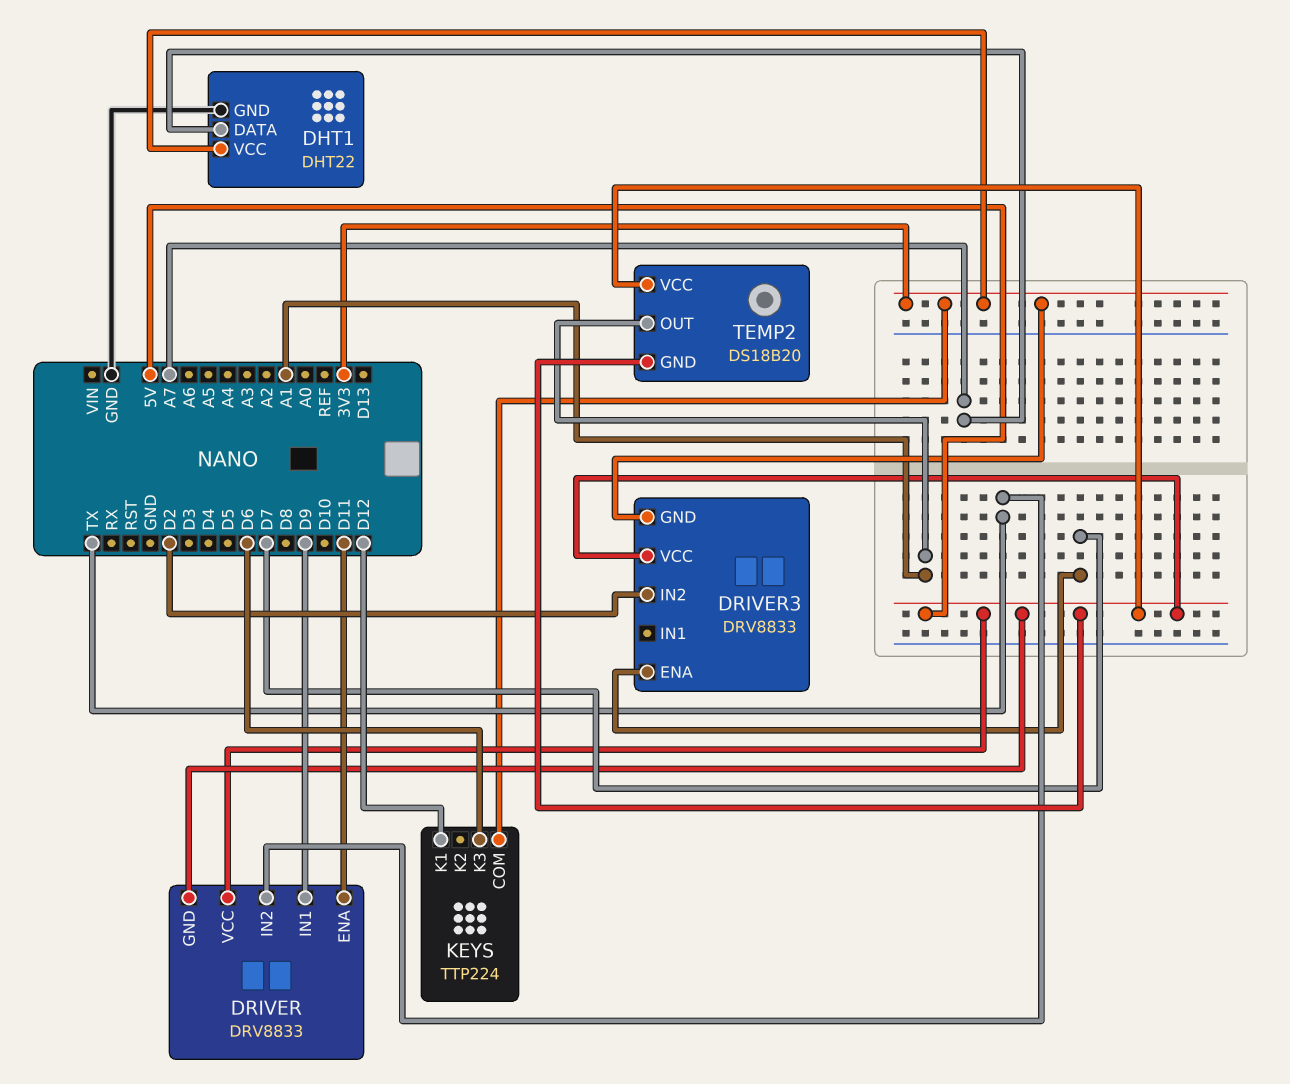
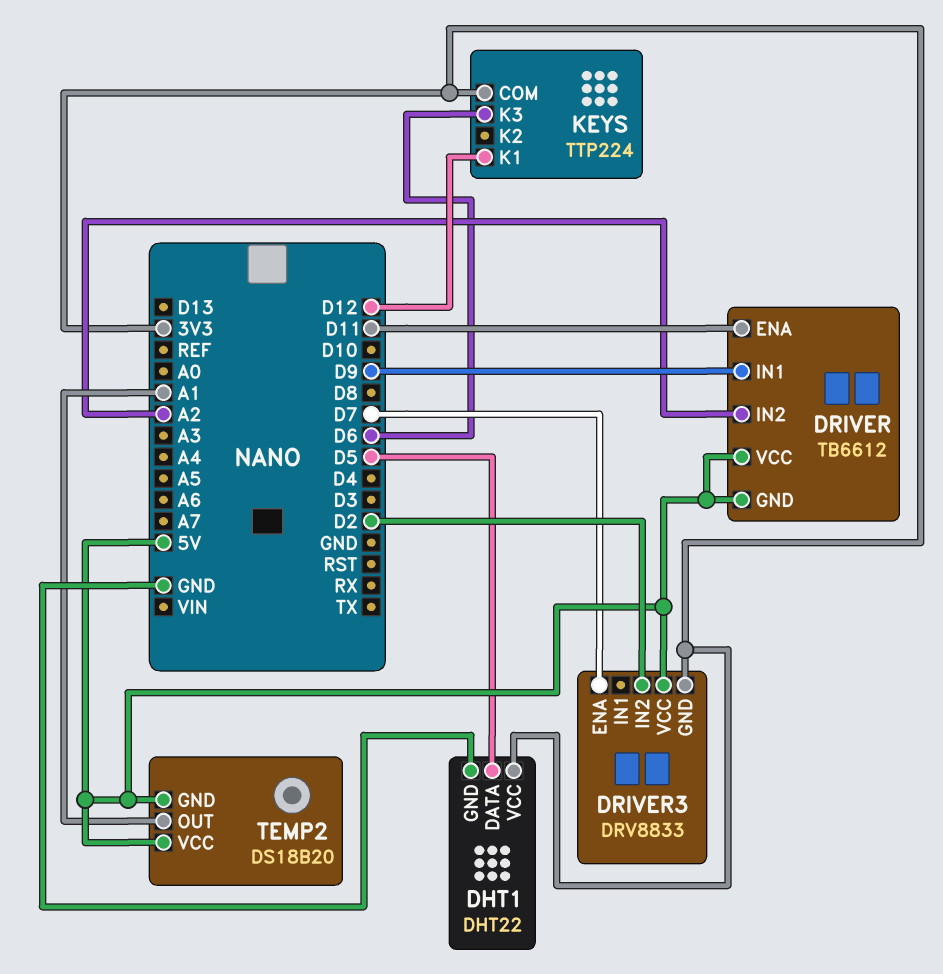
DHT1 pin DATA: A7 -> D5
DRIVER: DRV8833 -> TB6612
DRIVER pin IN2: TX -> A2

